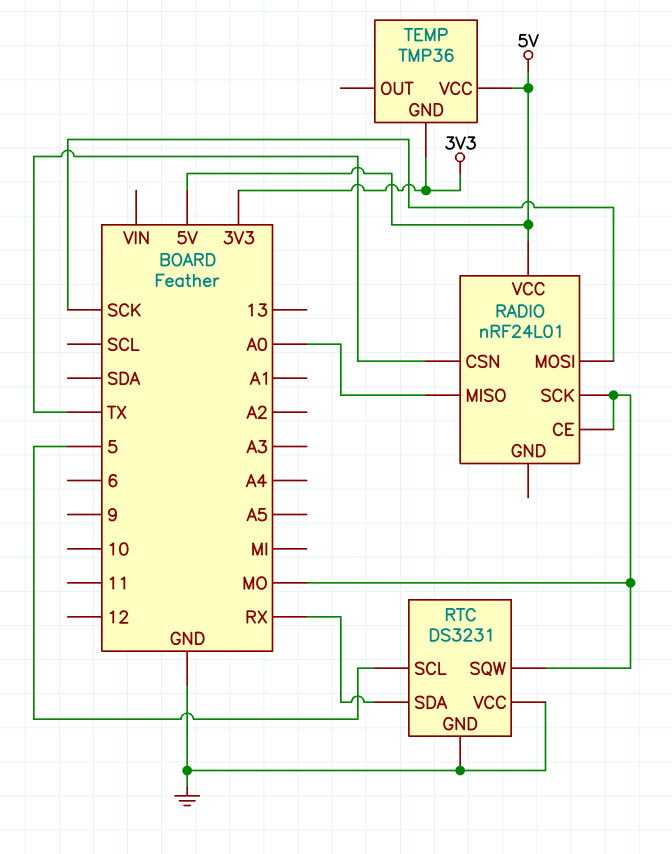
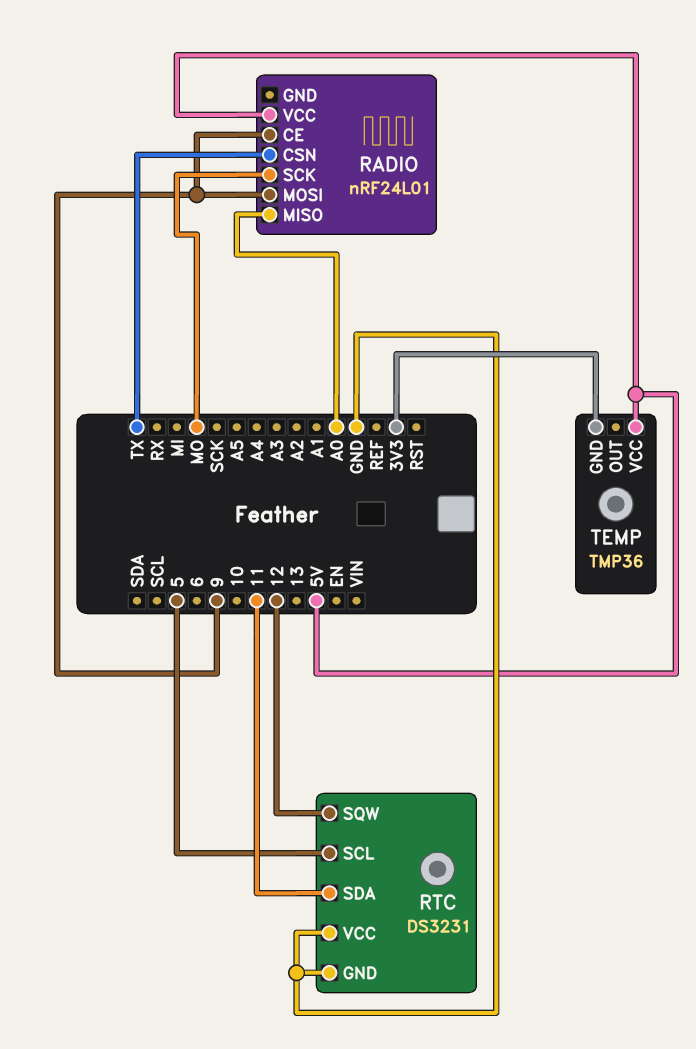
RADIO pin CE: MO -> 9
RADIO pin MOSI: SCK -> 9
RTC pin SDA: RX -> 11
RTC pin SQW: MO -> 12

